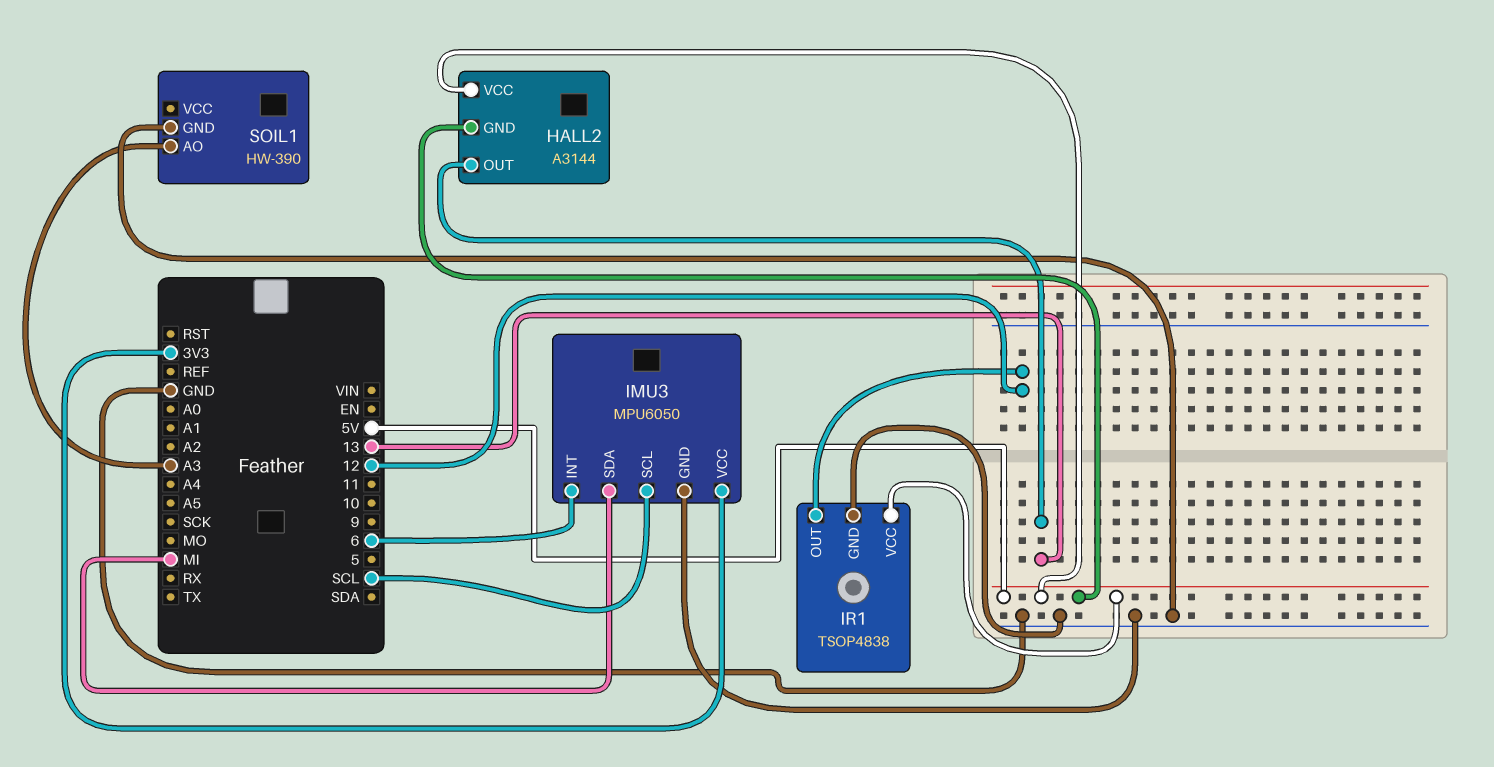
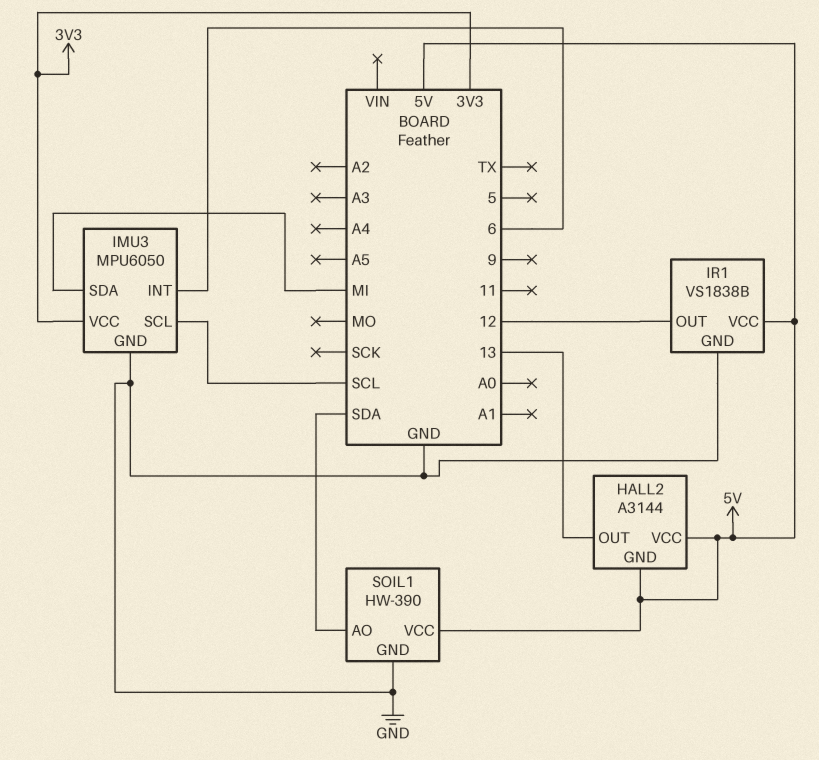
IR1: TSOP4838 -> VS1838B
SOIL1 pin AO: A3 -> SDA
SOIL1 pin VCC: none -> 5V

